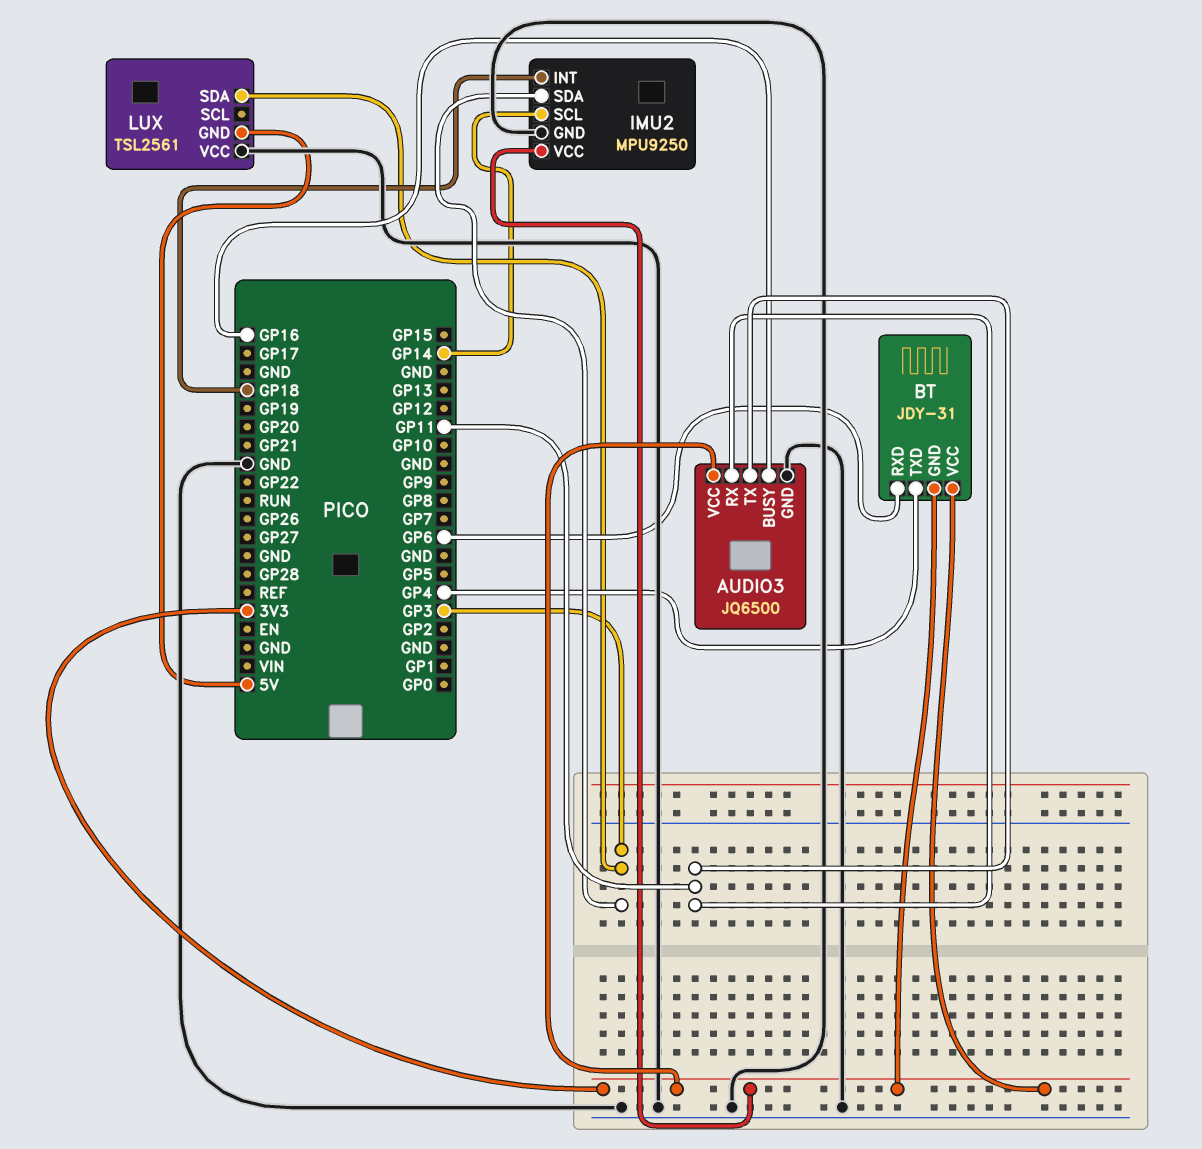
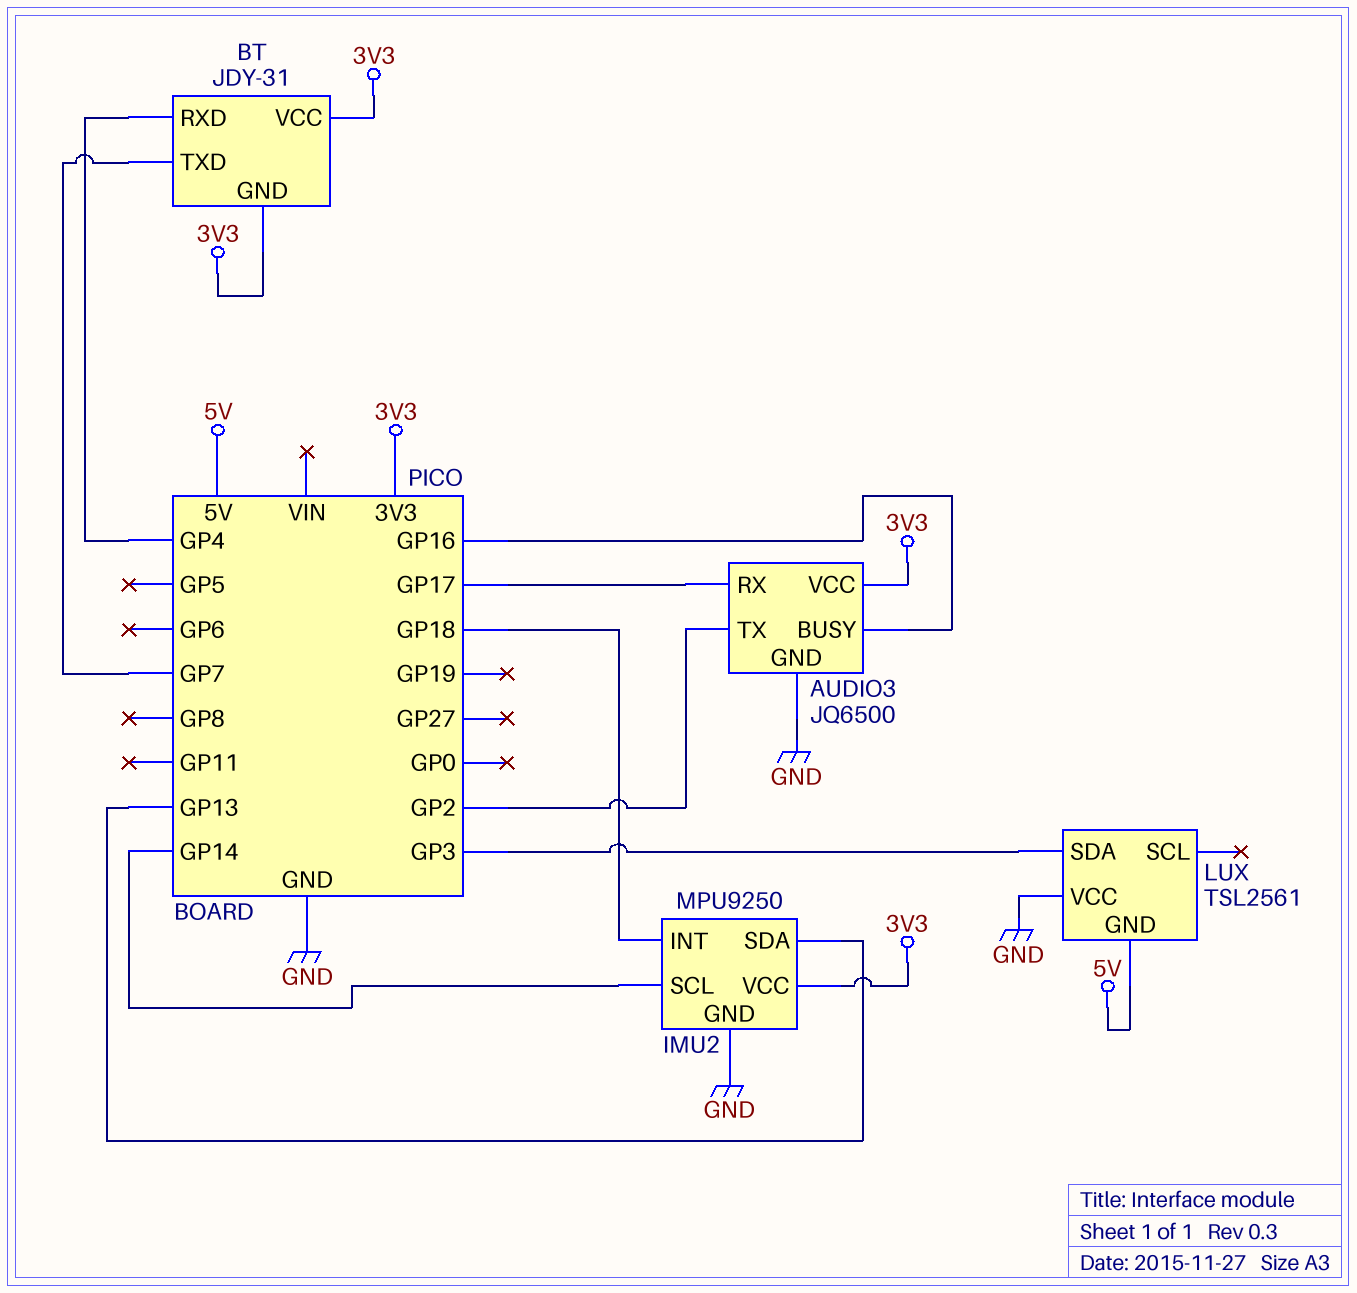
AUDIO3 pin RX: GP11 -> GP17
AUDIO3 pin TX: GP11 -> GP2
BT pin RXD: GP6 -> GP4
BT pin TXD: GP4 -> GP7
IMU2 pin SDA: GP3 -> GP13

